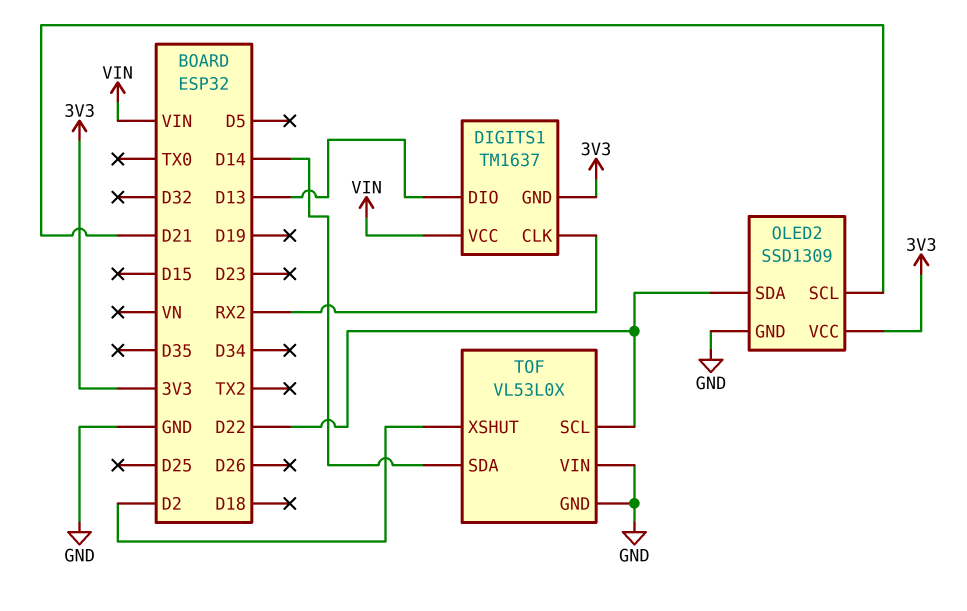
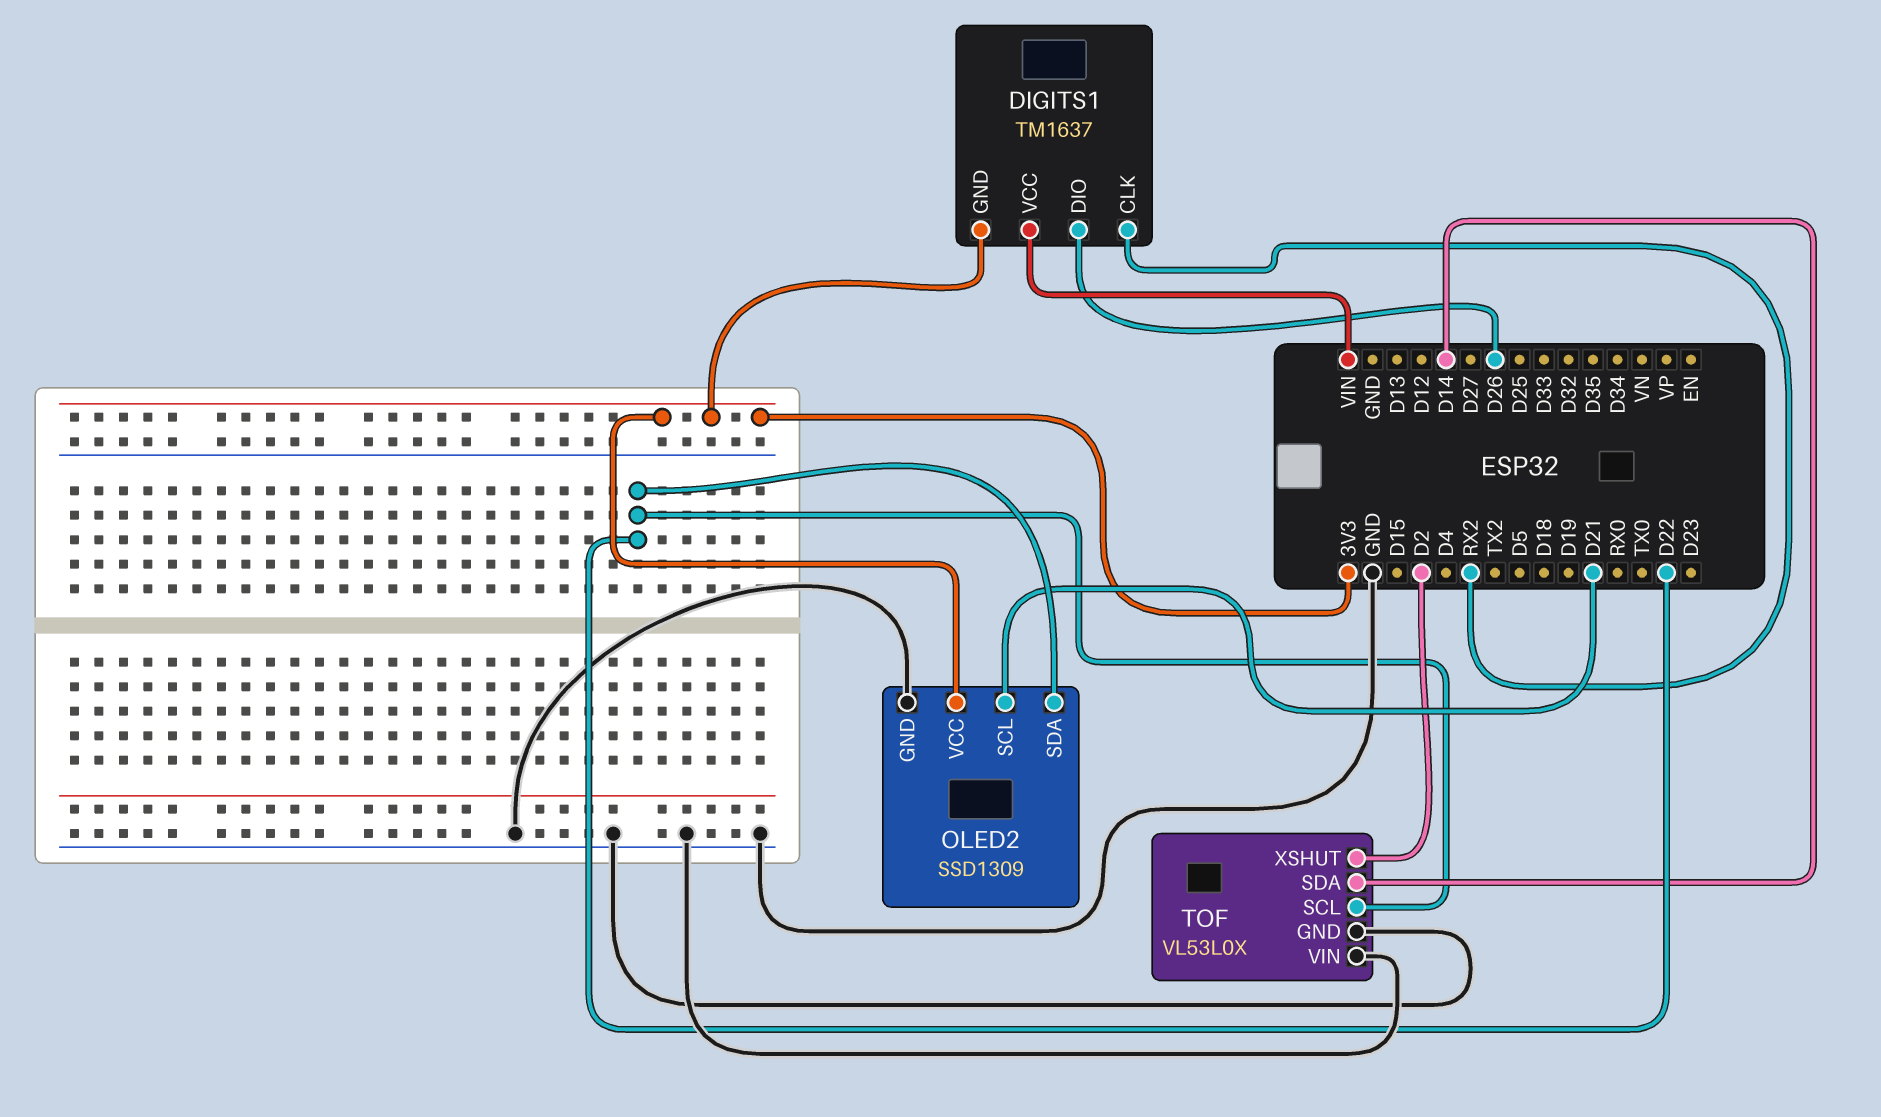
DIGITS1 pin DIO: D13 -> D26

